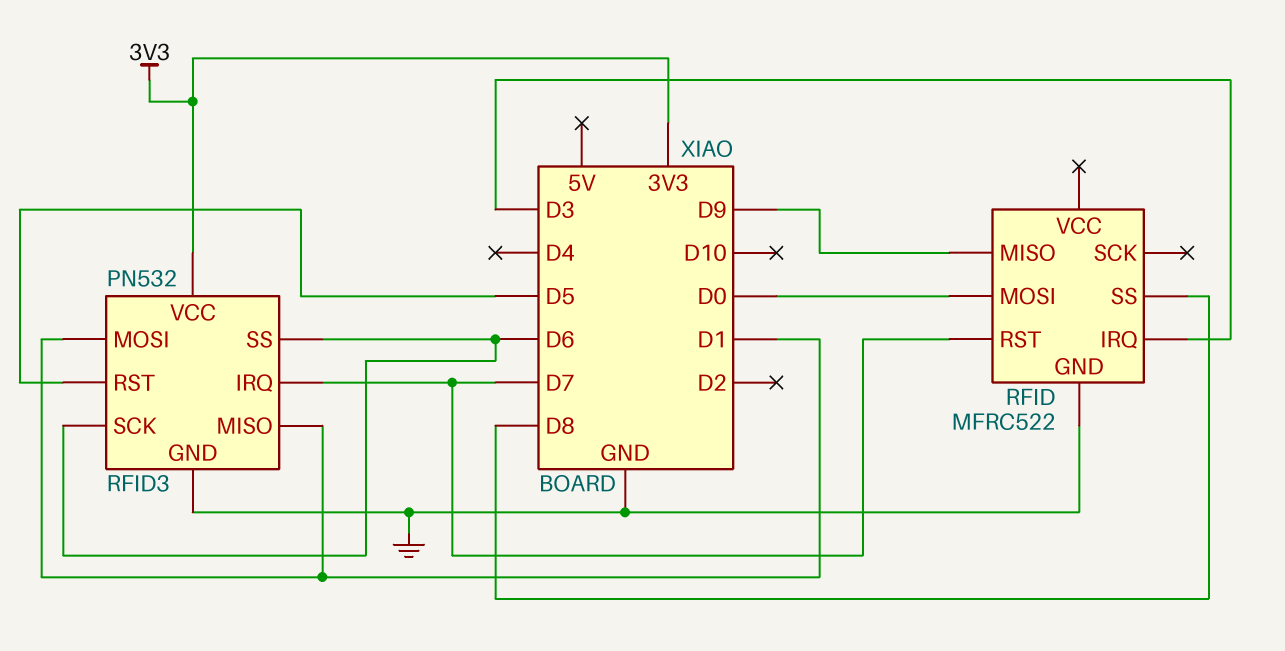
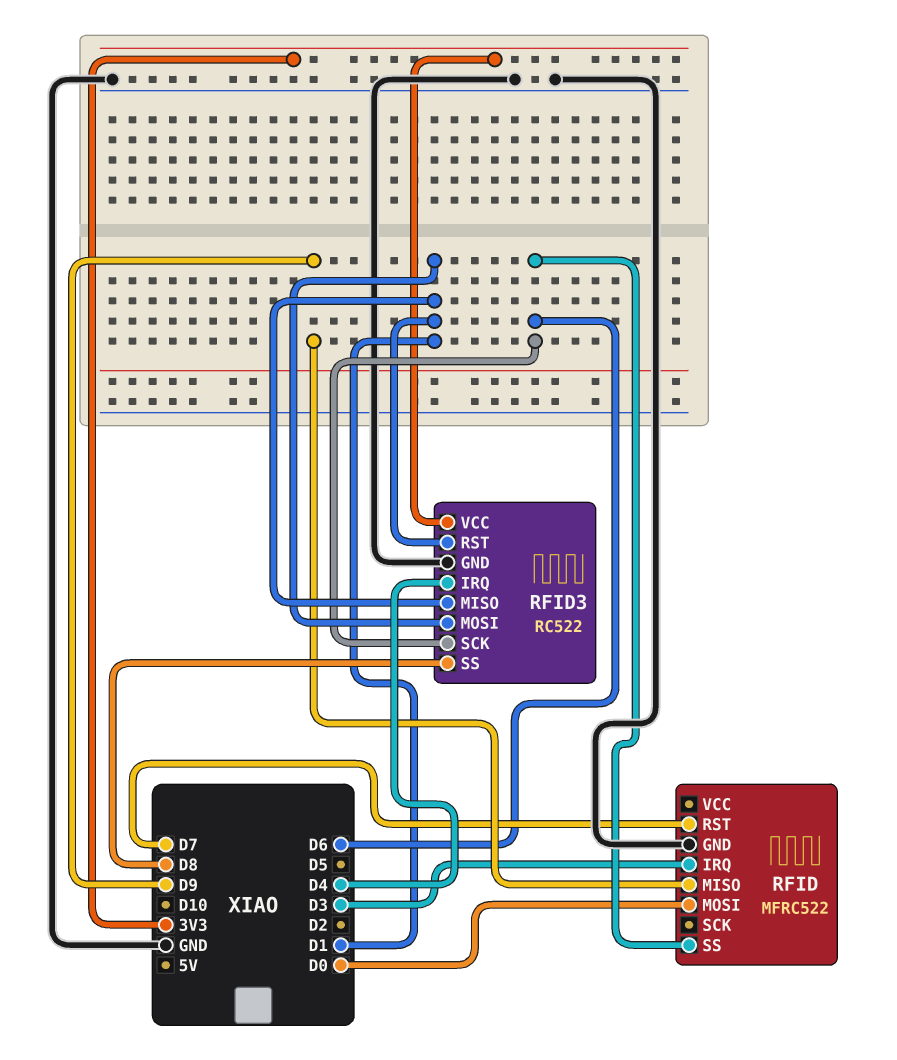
RFID pin SS: D8 -> D6
RFID3: PN532 -> RC522
RFID3 pin IRQ: D7 -> D4
RFID3 pin RST: D5 -> D1
RFID3 pin SS: D6 -> D8

